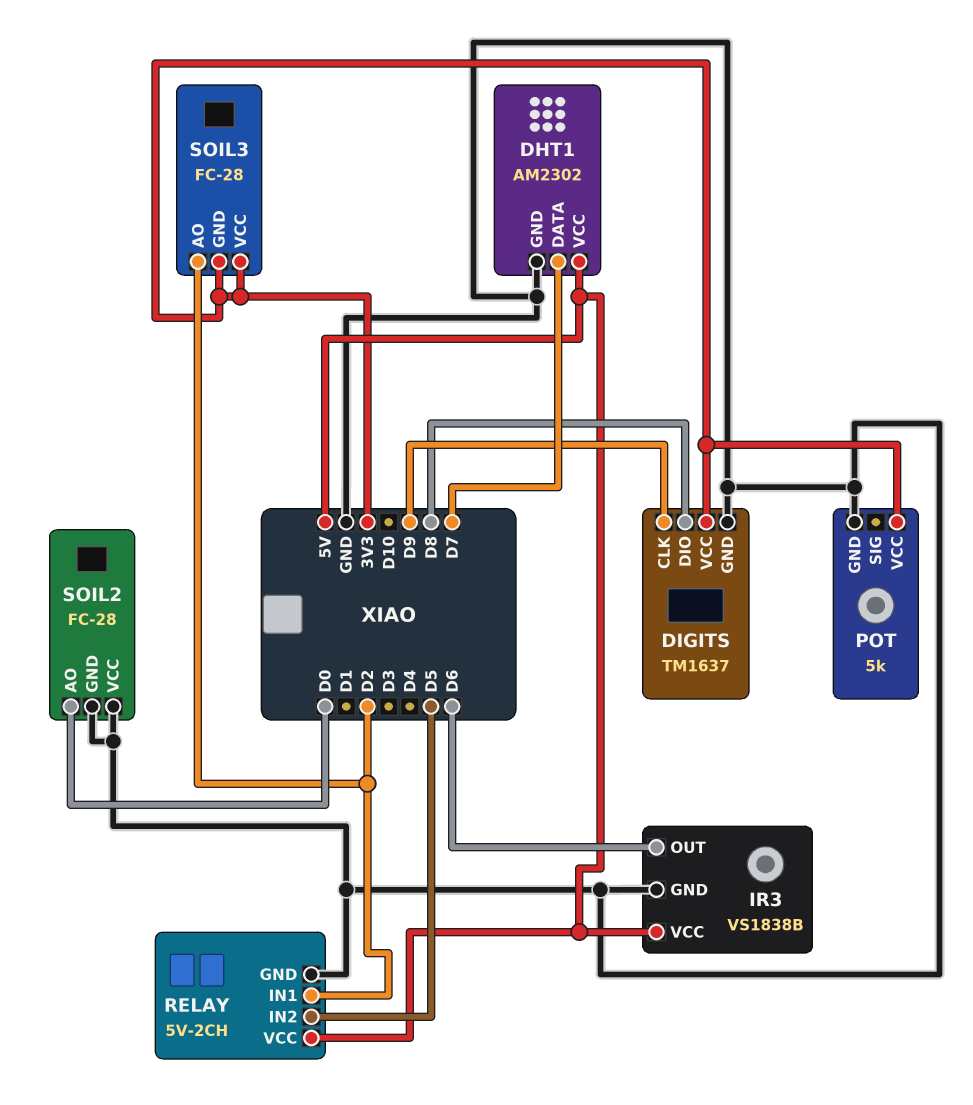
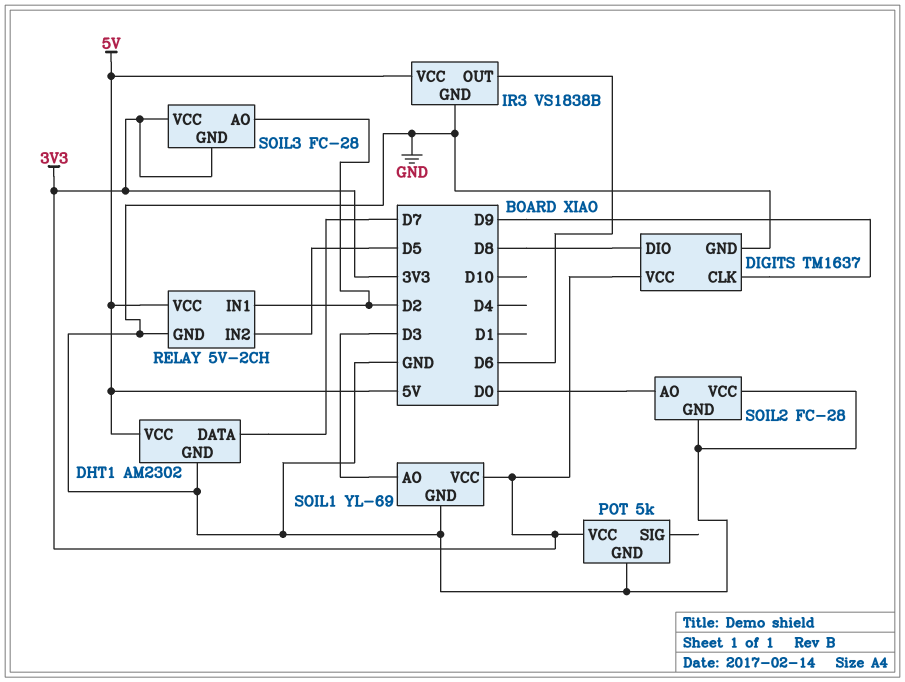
SOIL1: none -> YL-69
SOIL1 pin AO: none -> D3
SOIL1 pin GND: none -> GND
SOIL1 pin VCC: none -> 3V3

